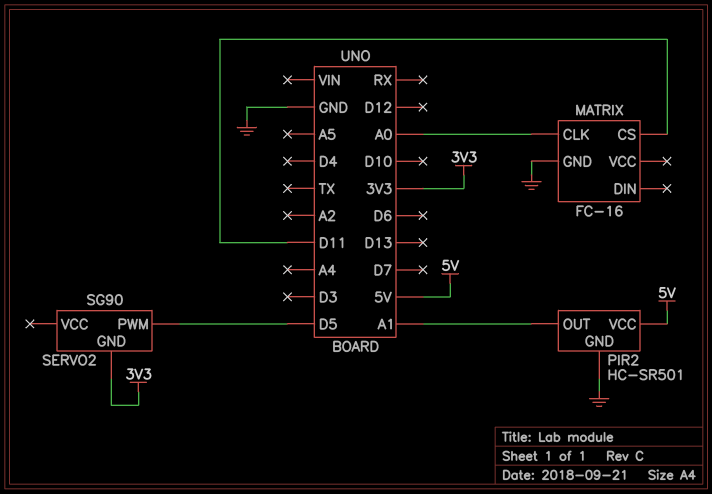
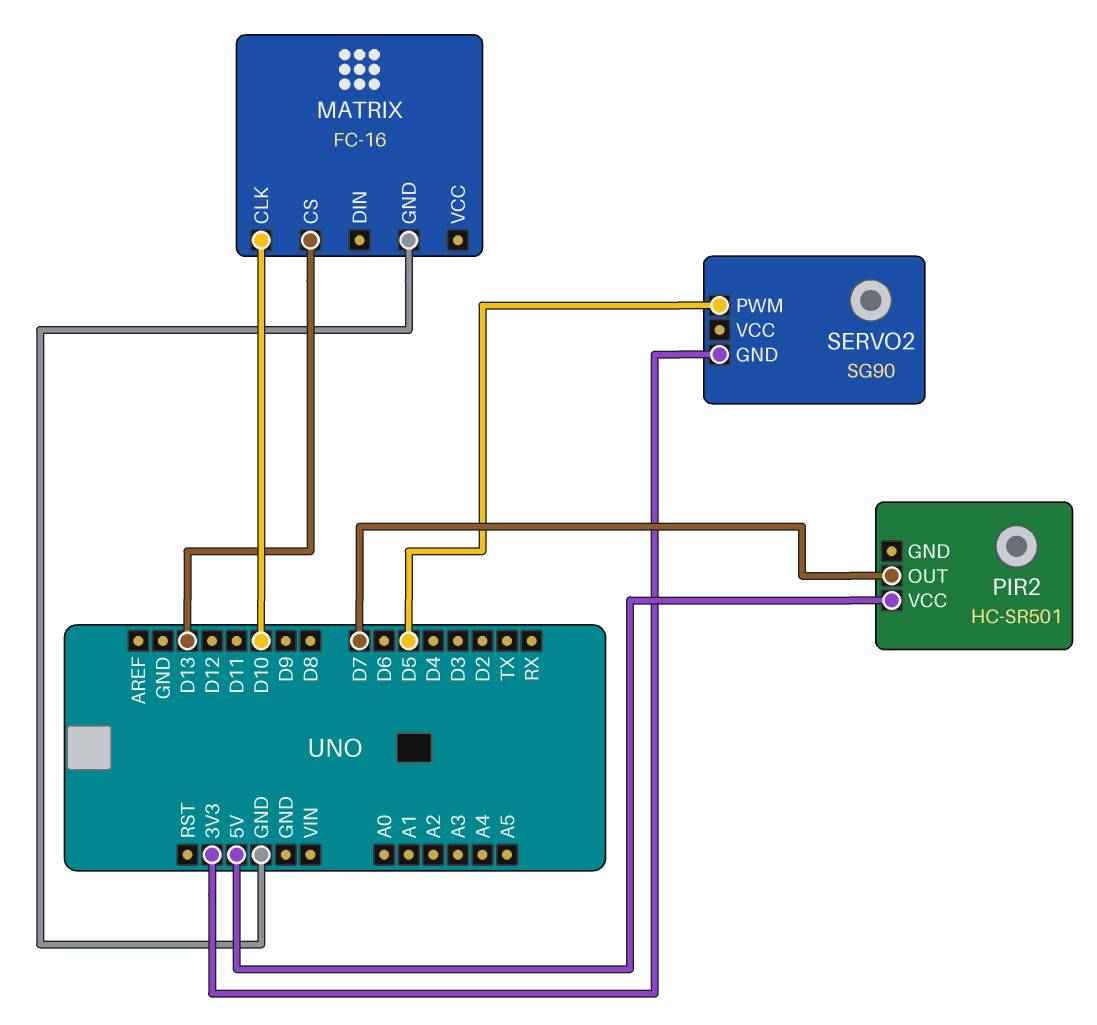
MATRIX pin CLK: A0 -> D10
MATRIX pin CS: D11 -> D13
PIR2 pin GND: GND -> none
PIR2 pin OUT: A1 -> D7

